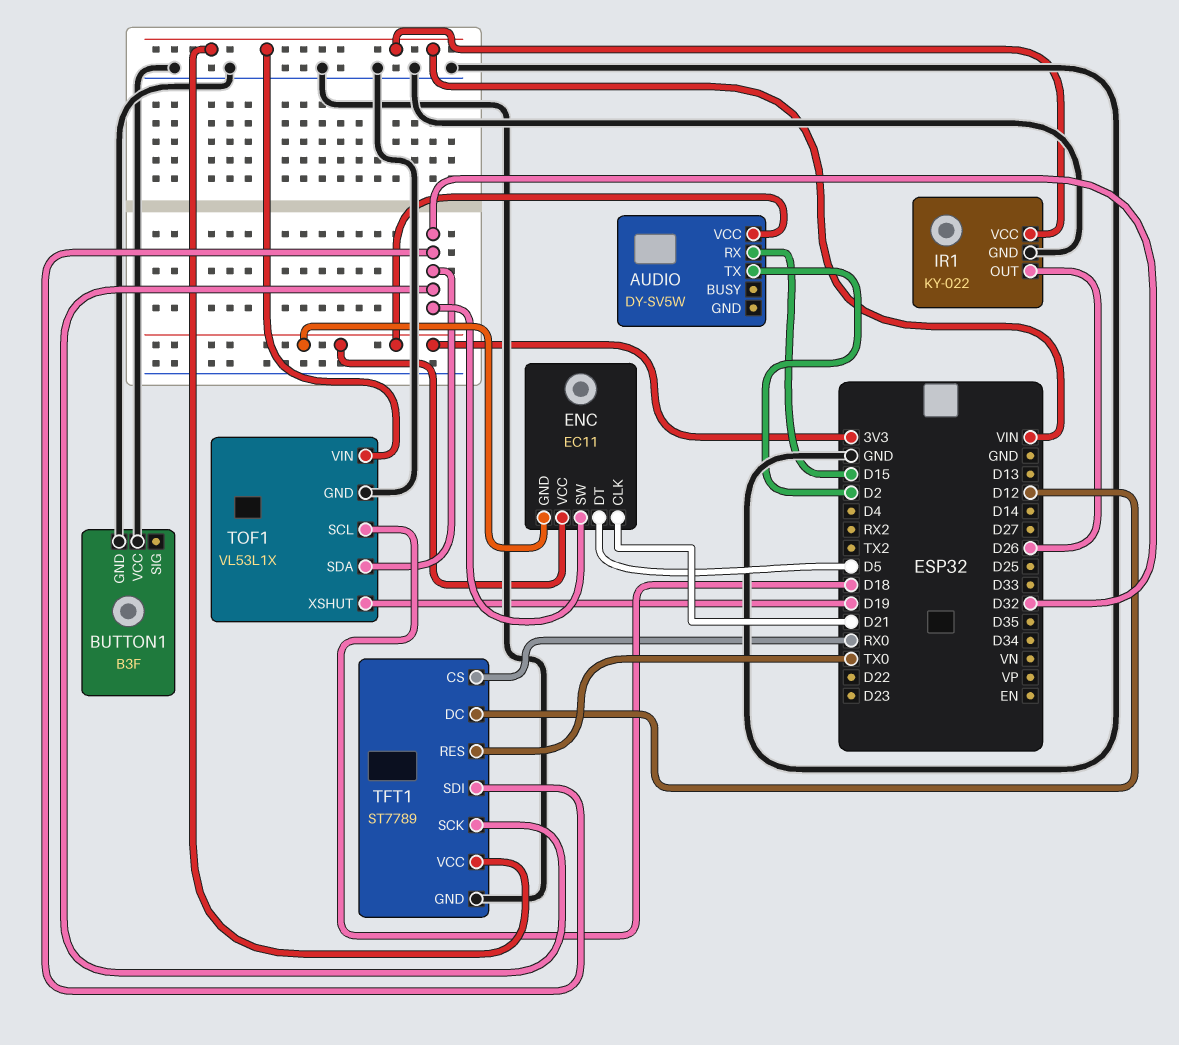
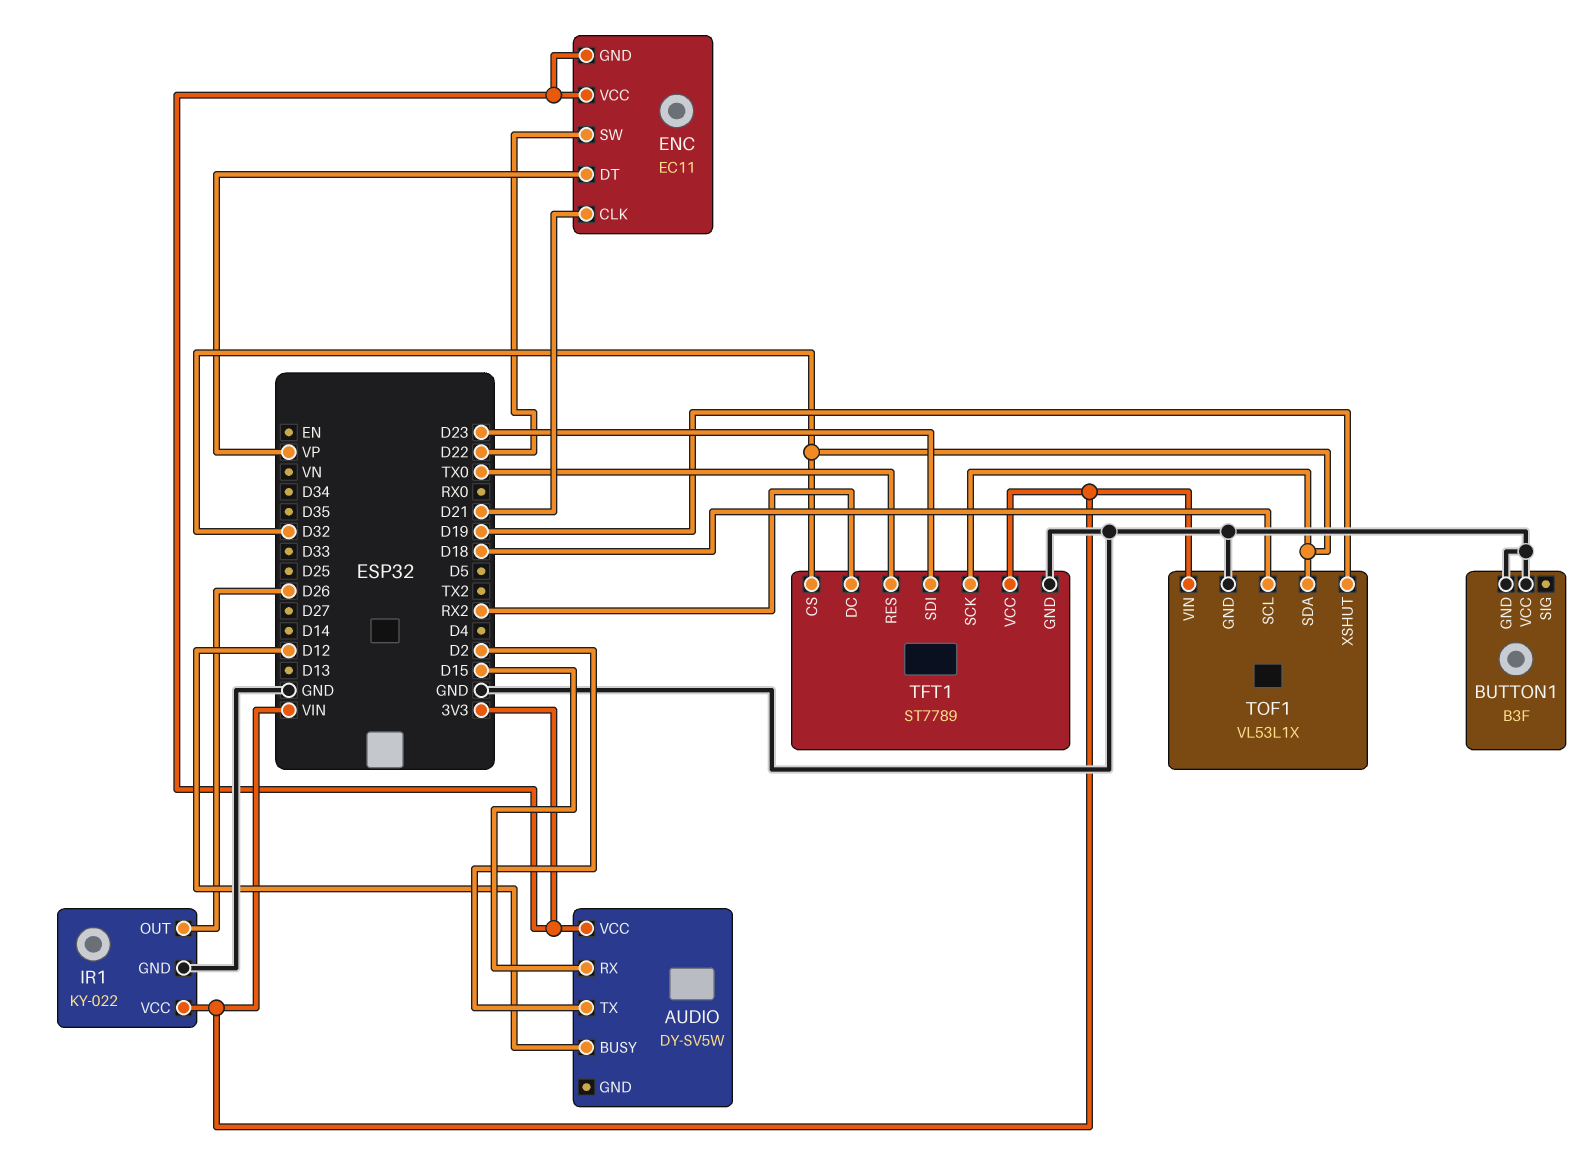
AUDIO pin BUSY: none -> D12
ENC pin DT: D5 -> VP
ENC pin SW: D32 -> D22
TFT1 pin CS: RX0 -> D32
TFT1 pin DC: D12 -> RX2
TFT1 pin SDI: D32 -> D23

